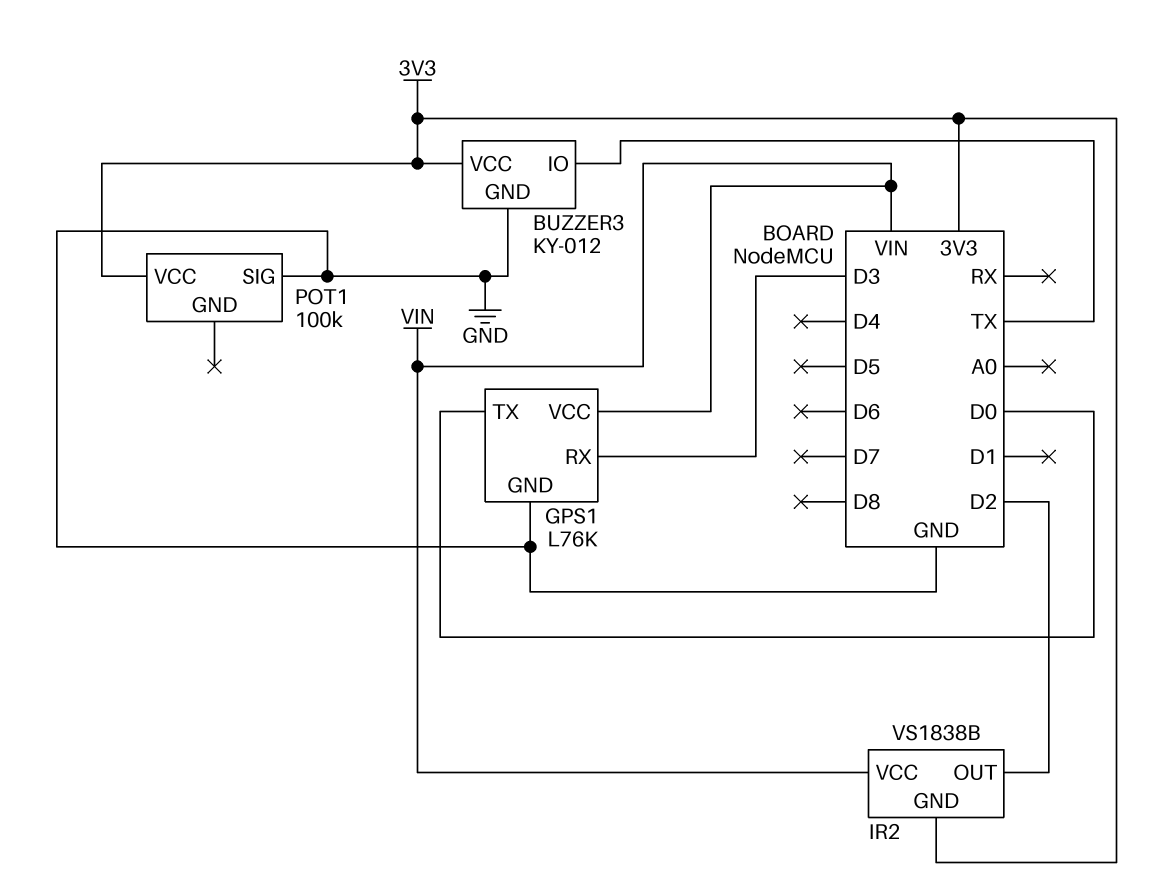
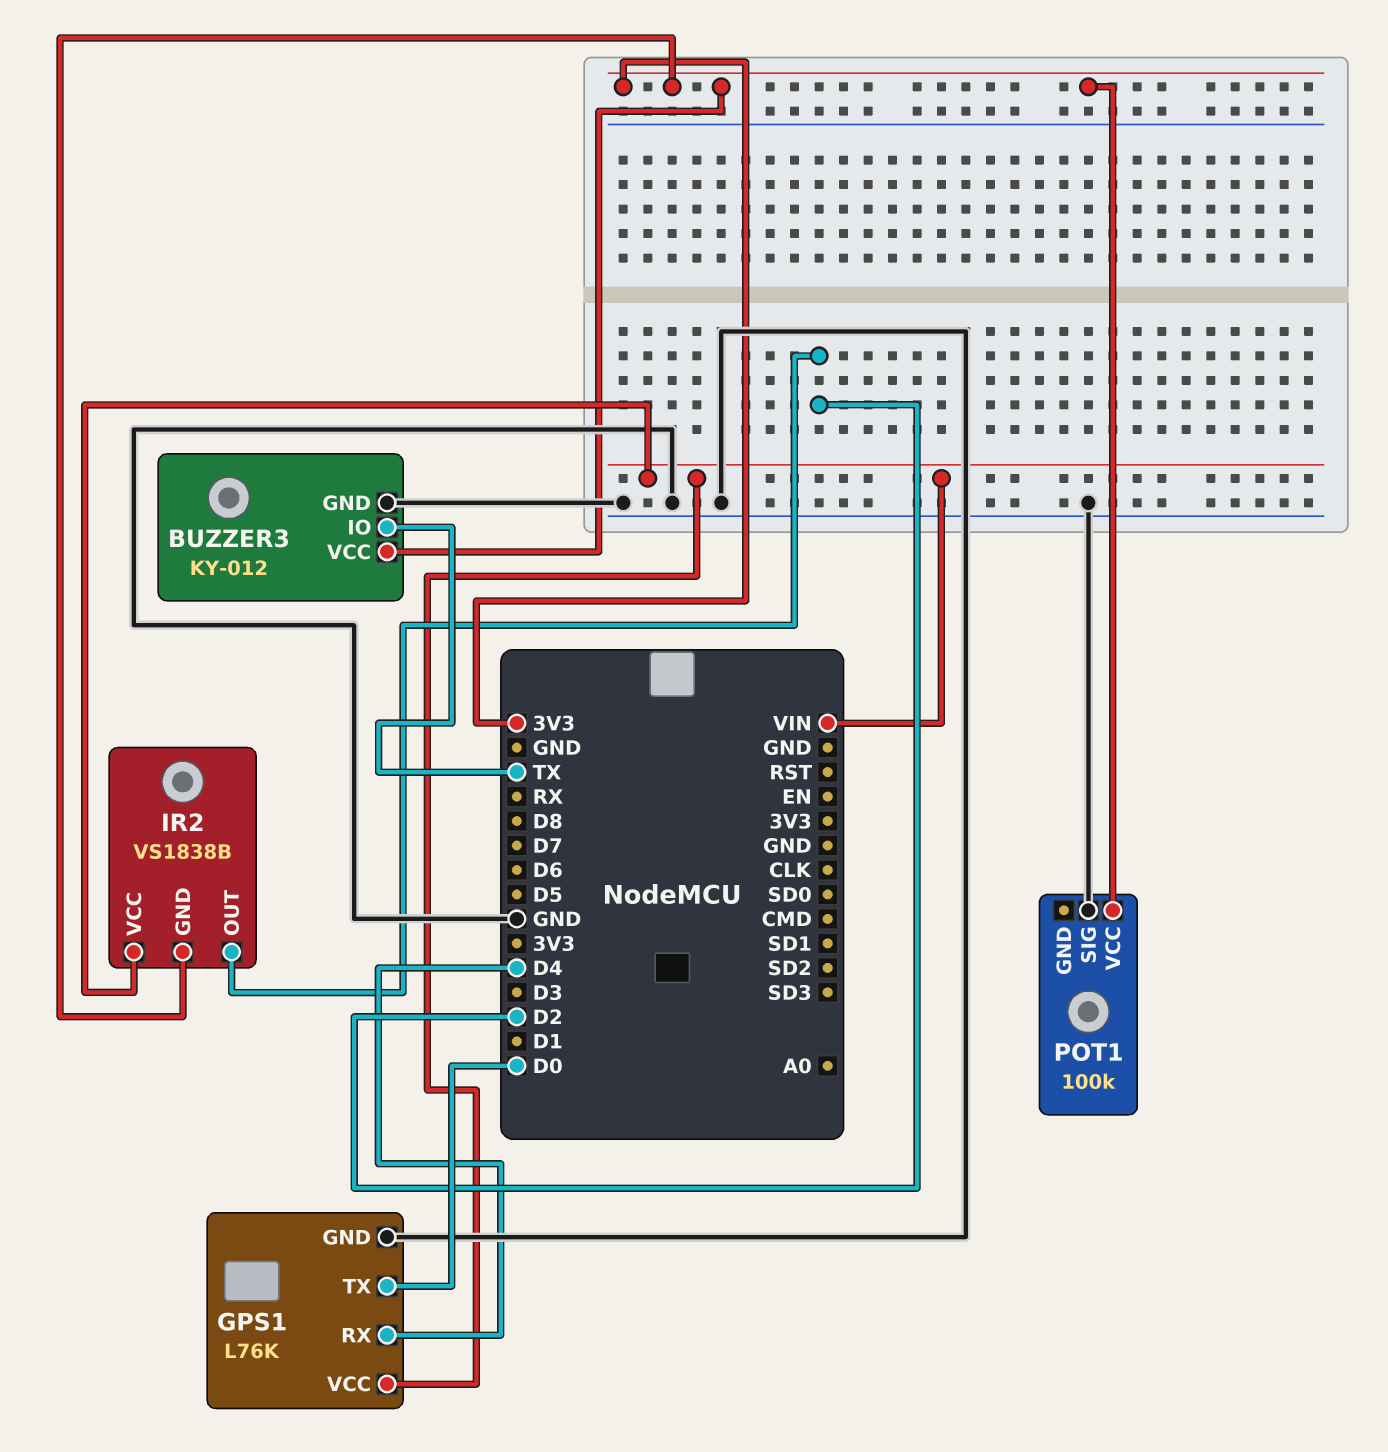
GPS1 pin RX: D3 -> D4

